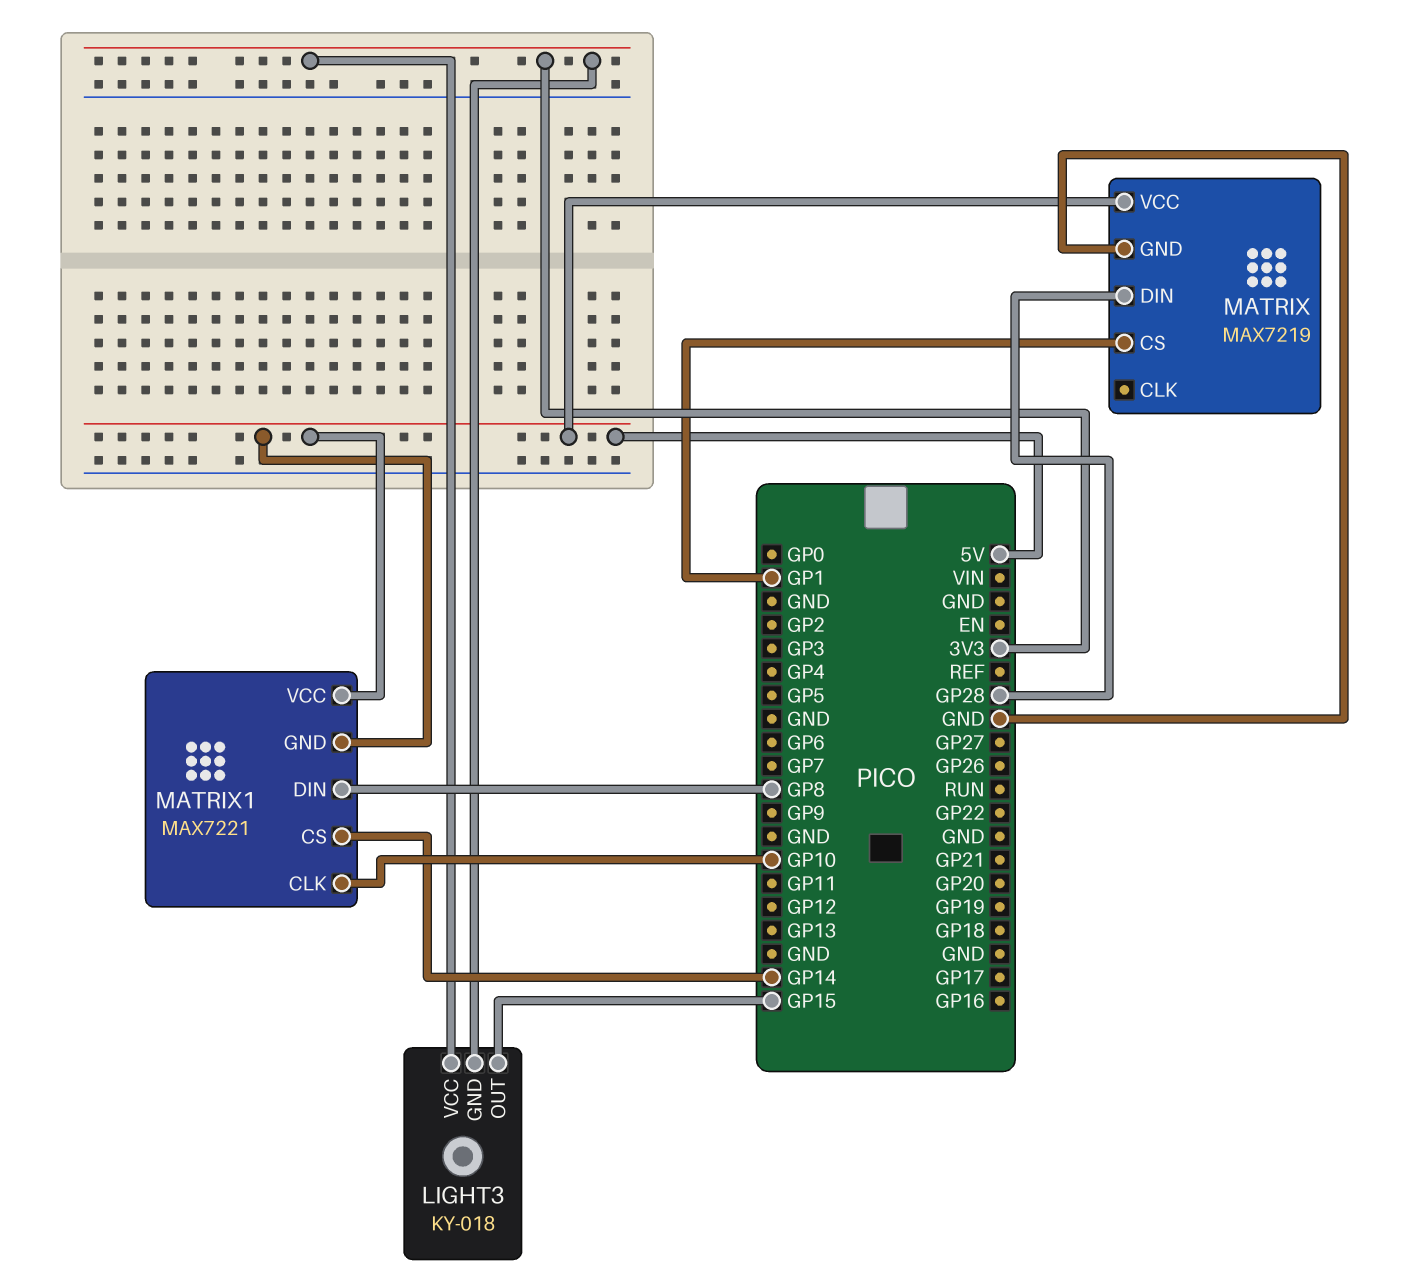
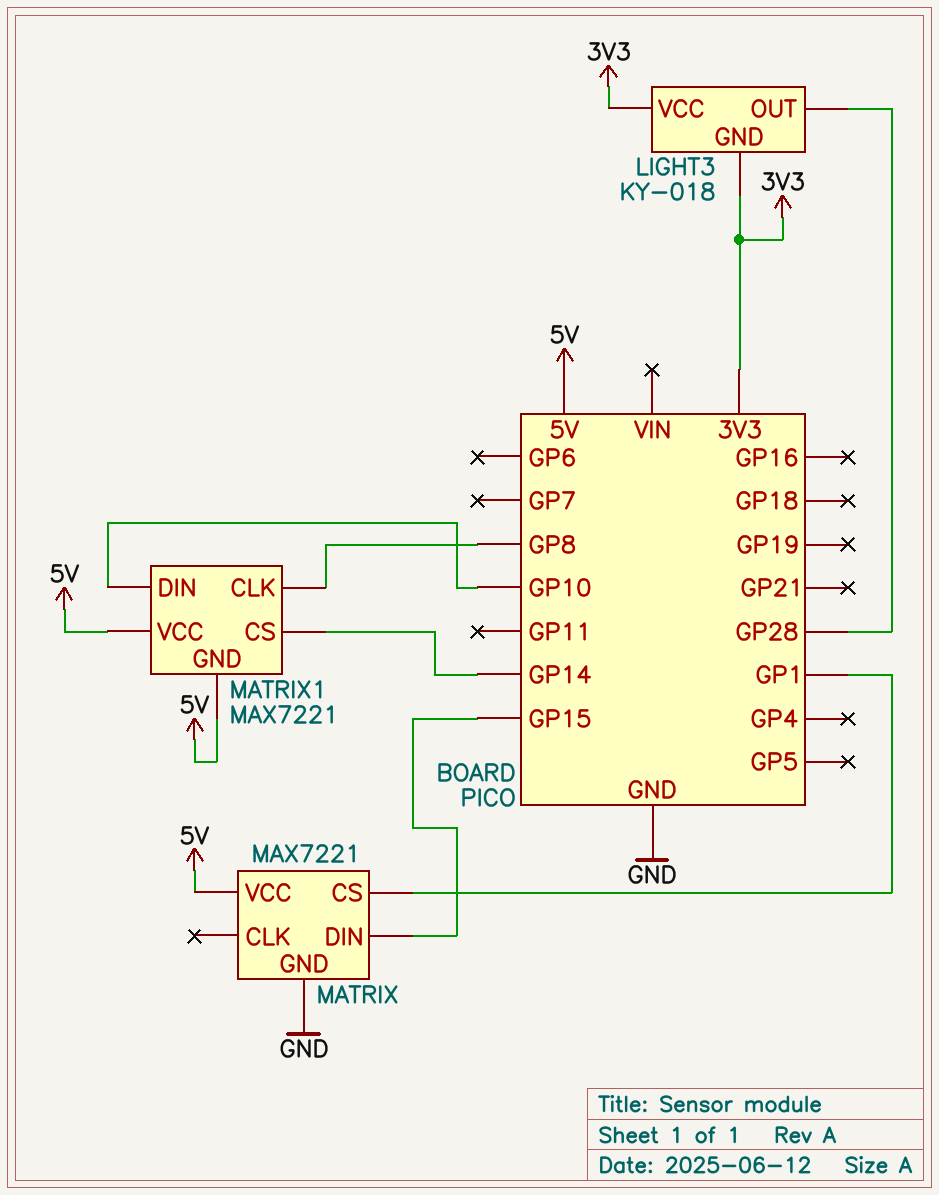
LIGHT3 pin OUT: GP15 -> GP28
MATRIX: MAX7219 -> MAX7221
MATRIX pin DIN: GP28 -> GP15
MATRIX1 pin CLK: GP10 -> GP8
MATRIX1 pin DIN: GP8 -> GP10

